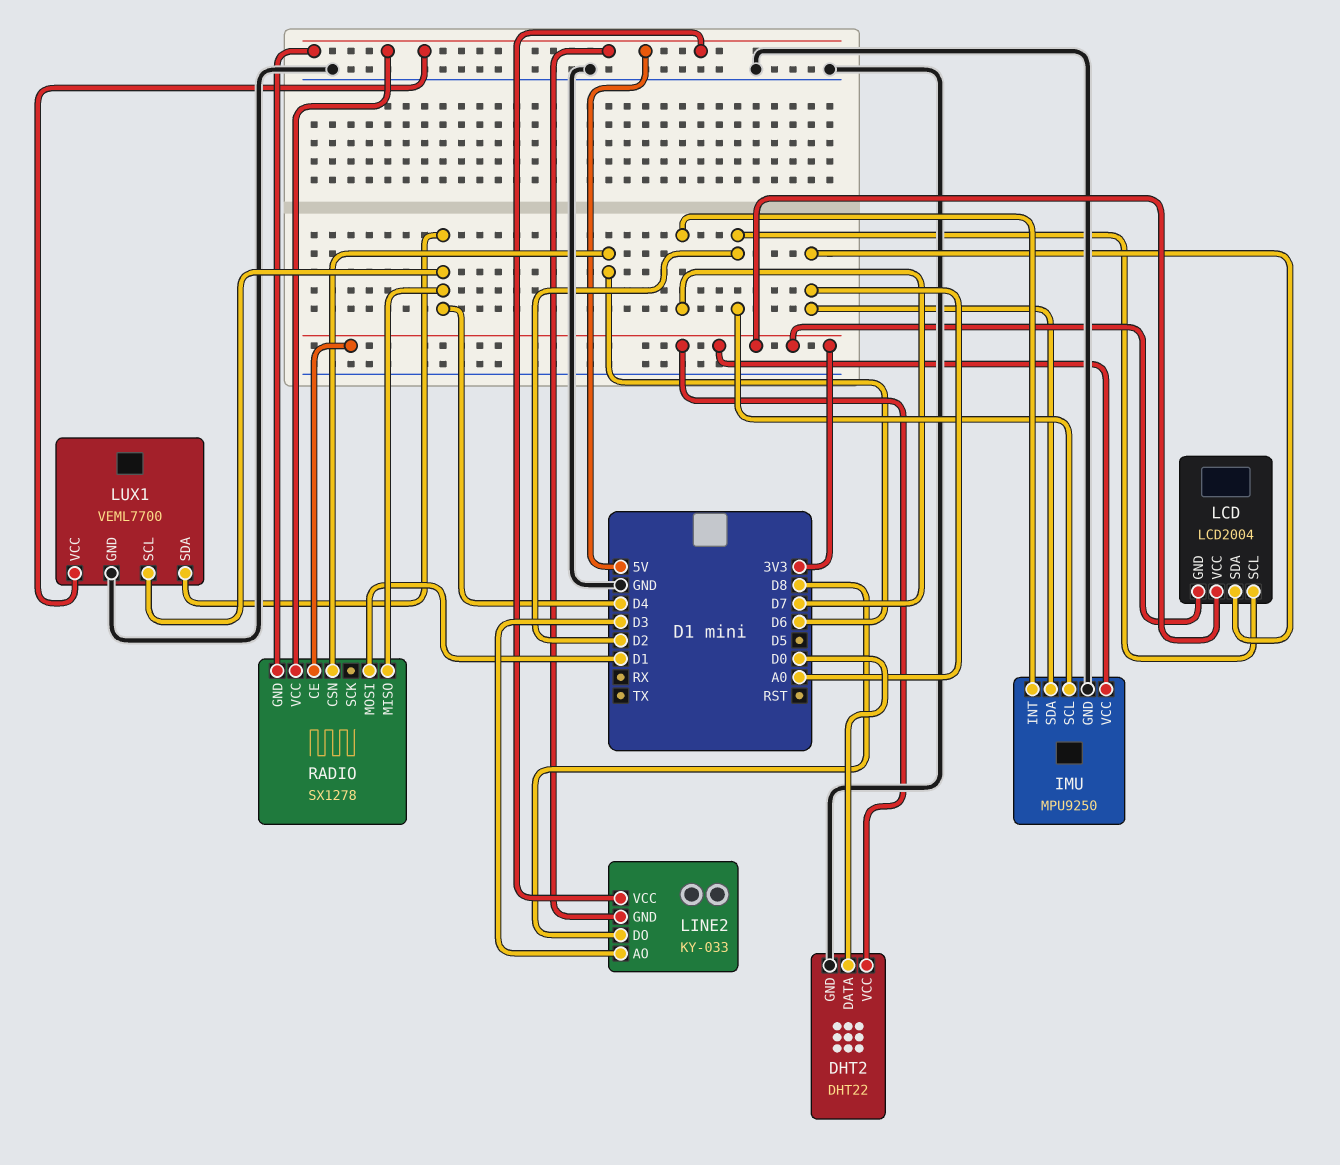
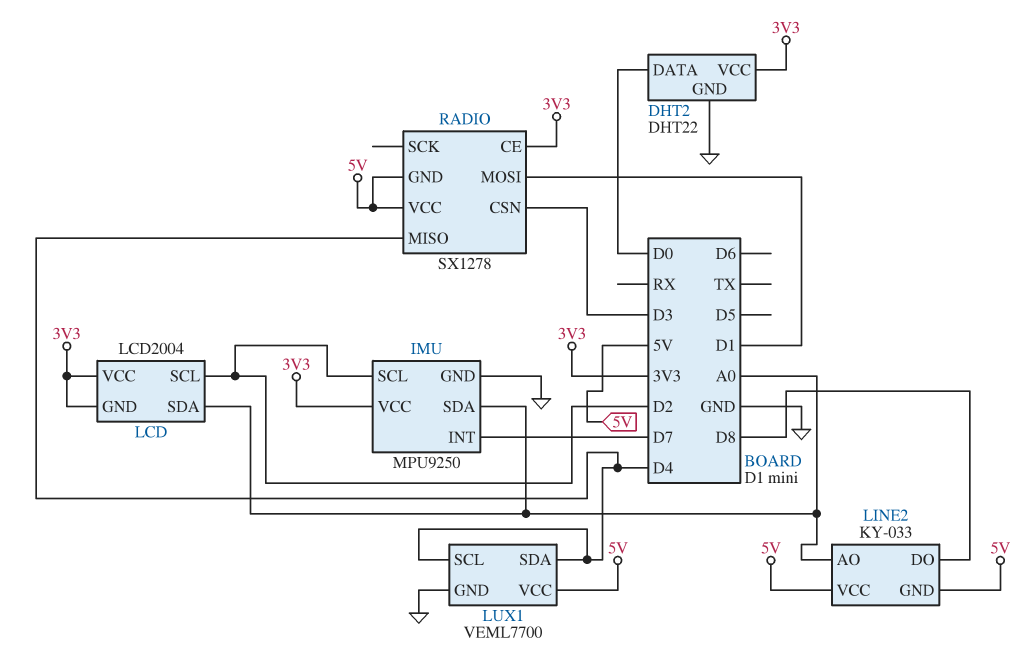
LINE2 pin AO: D3 -> A0
RADIO pin CSN: D6 -> D3

